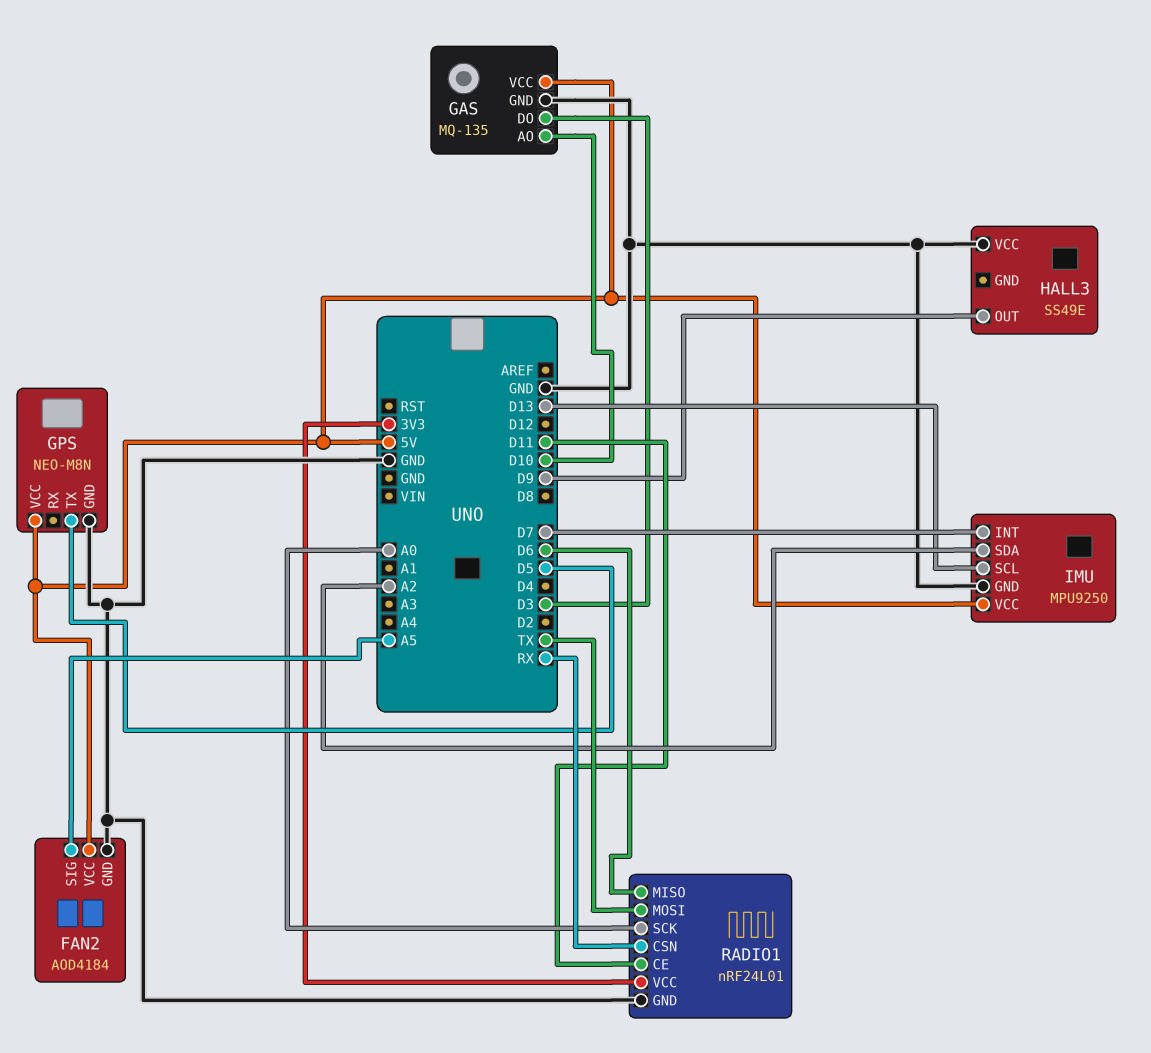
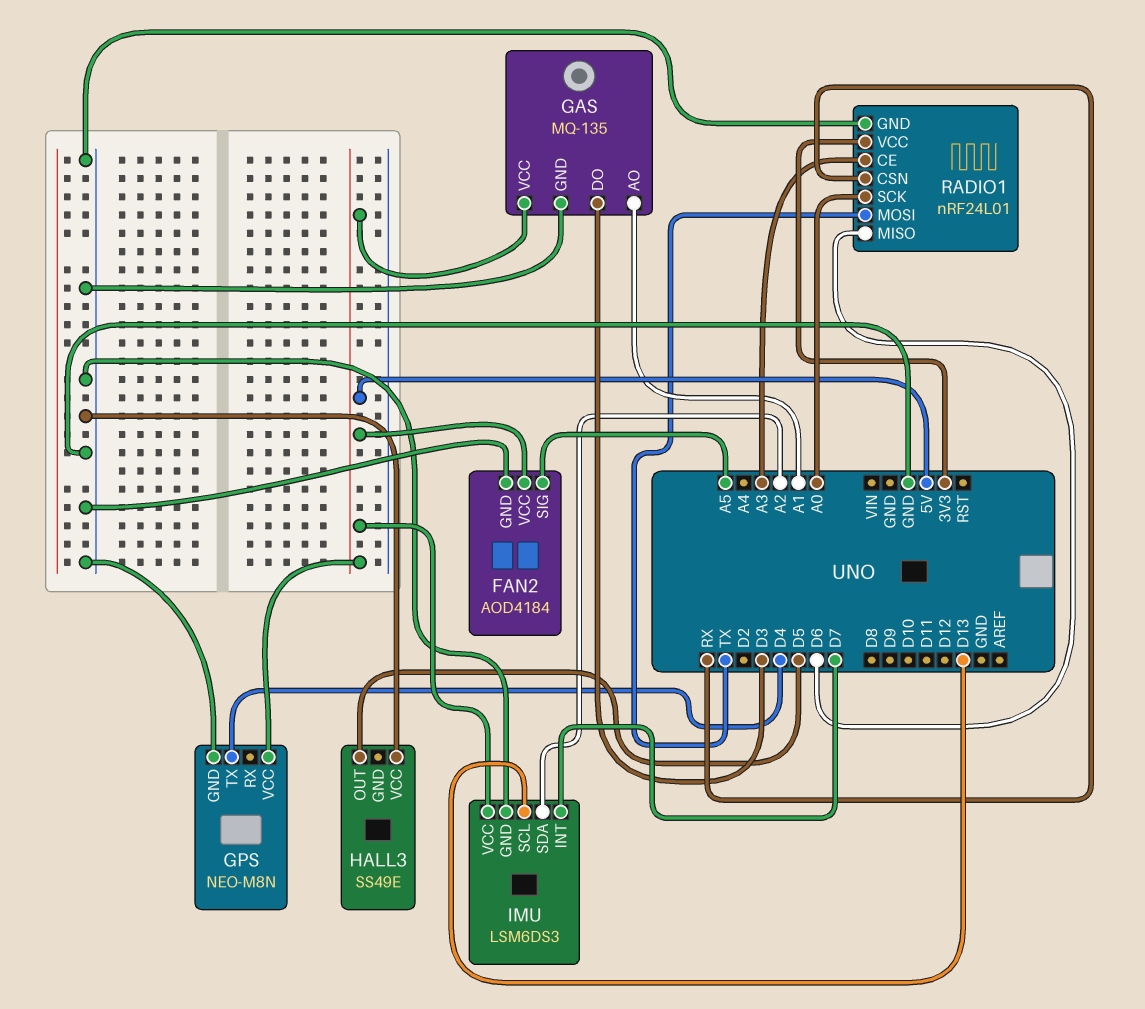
GAS pin AO: D10 -> A1
GPS pin TX: D5 -> D4
HALL3 pin OUT: D9 -> D5
IMU: MPU9250 -> LSM6DS3
RADIO1 pin CE: D11 -> A3

